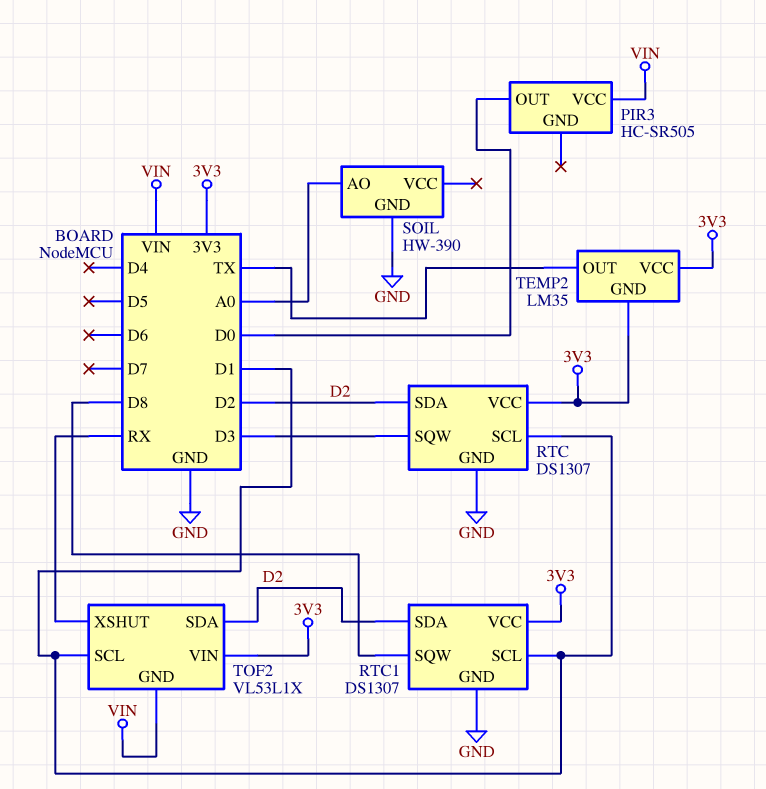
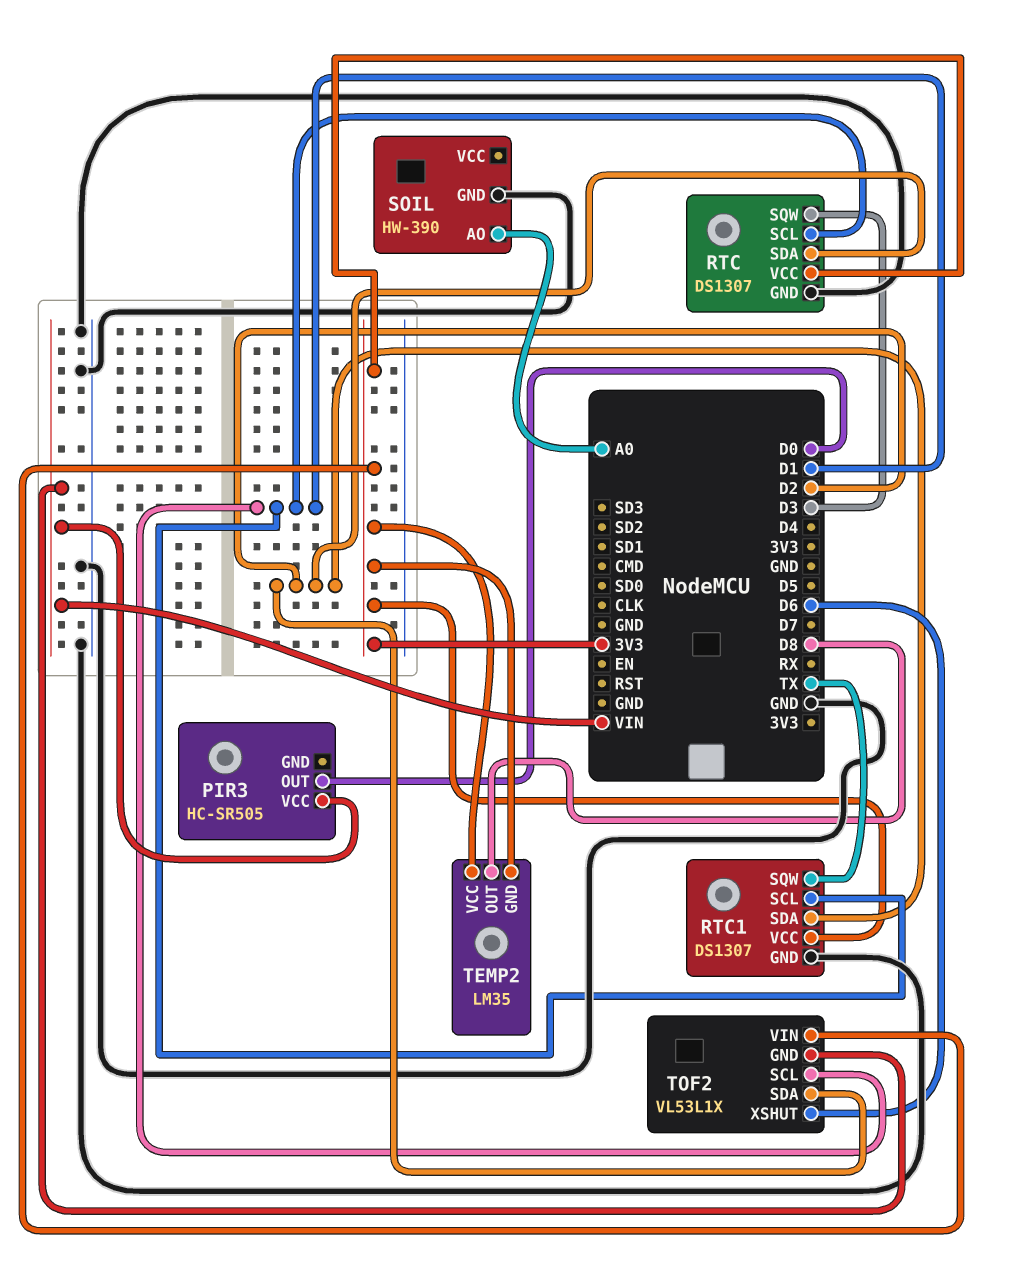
RTC1 pin SQW: D8 -> TX
TEMP2 pin OUT: TX -> D8
TOF2 pin XSHUT: RX -> D6

